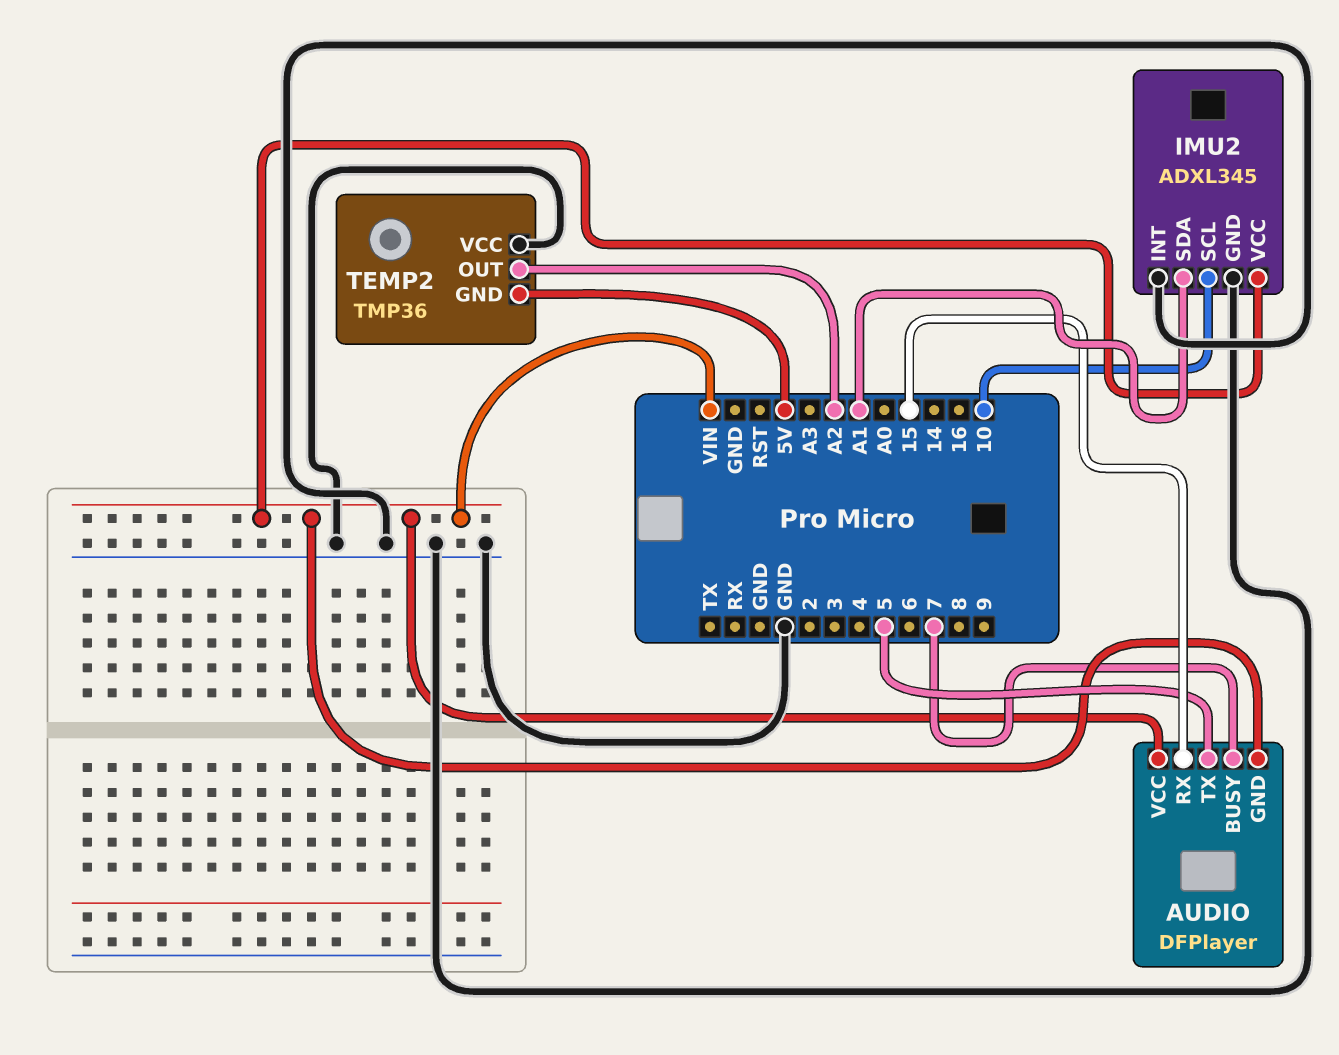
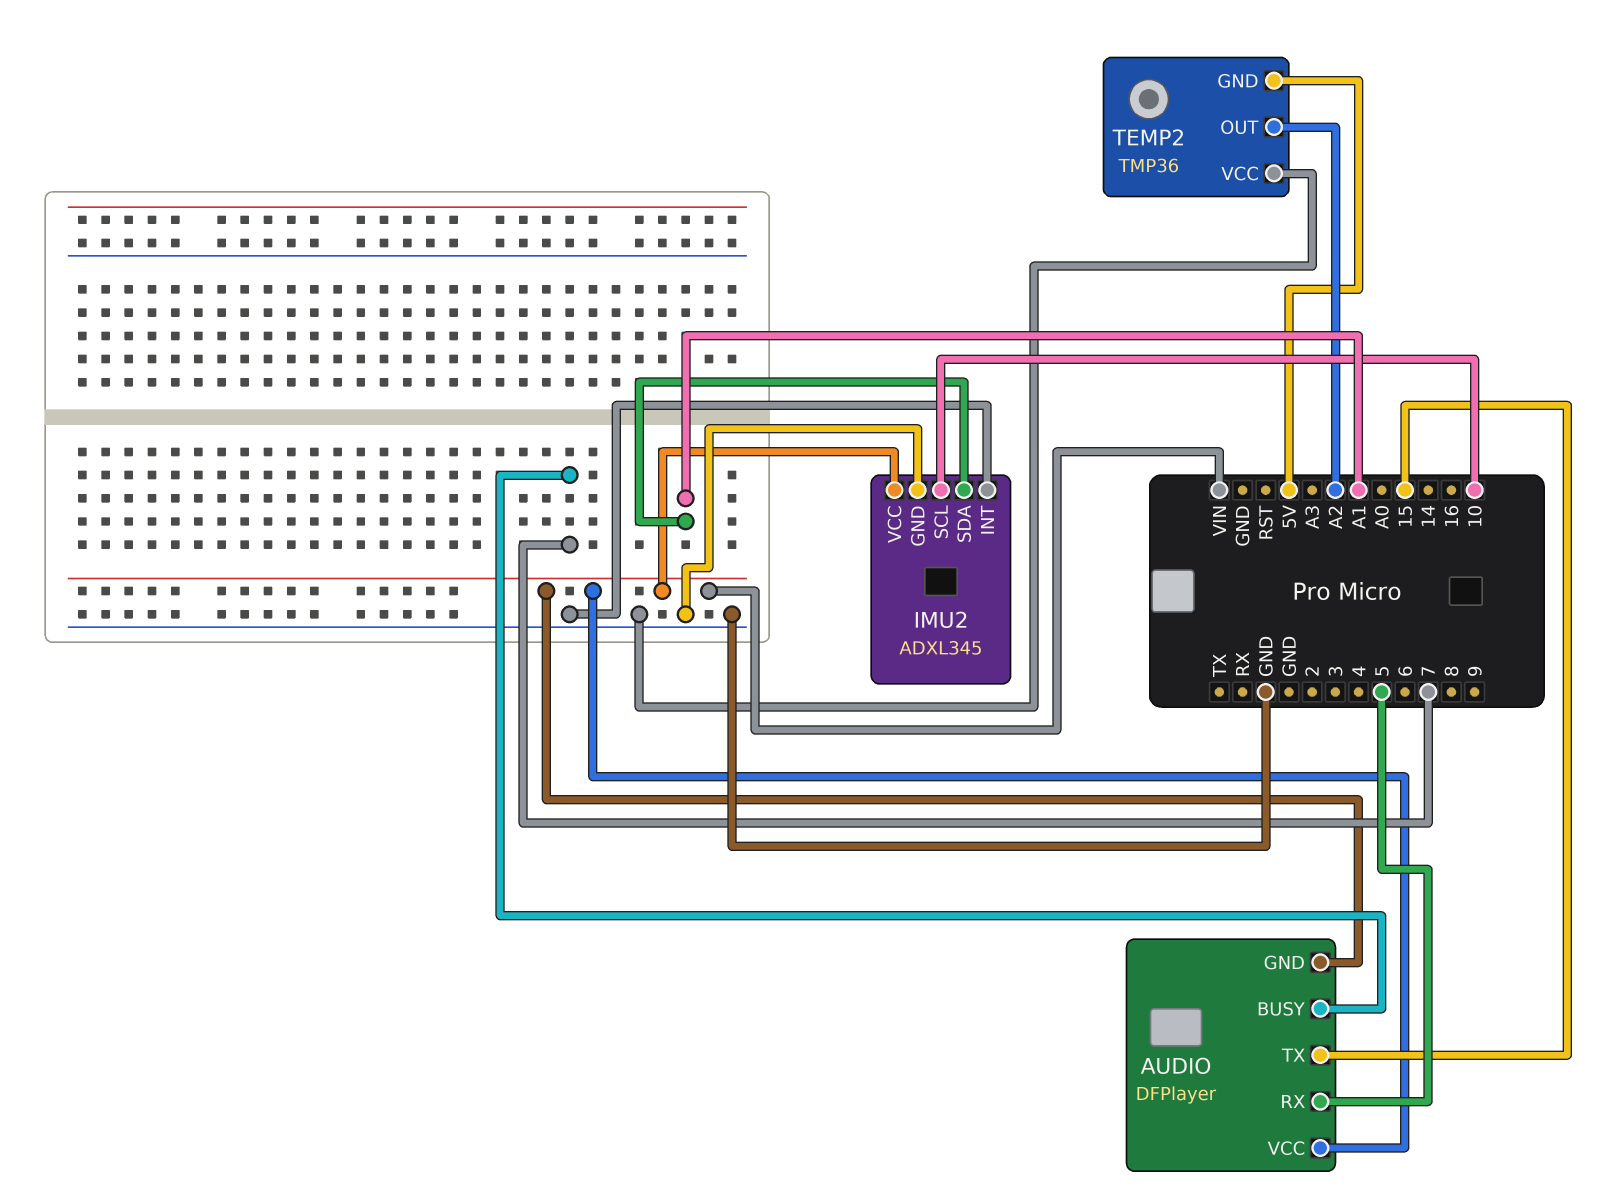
AUDIO pin RX: 15 -> 5
AUDIO pin TX: 5 -> 15

